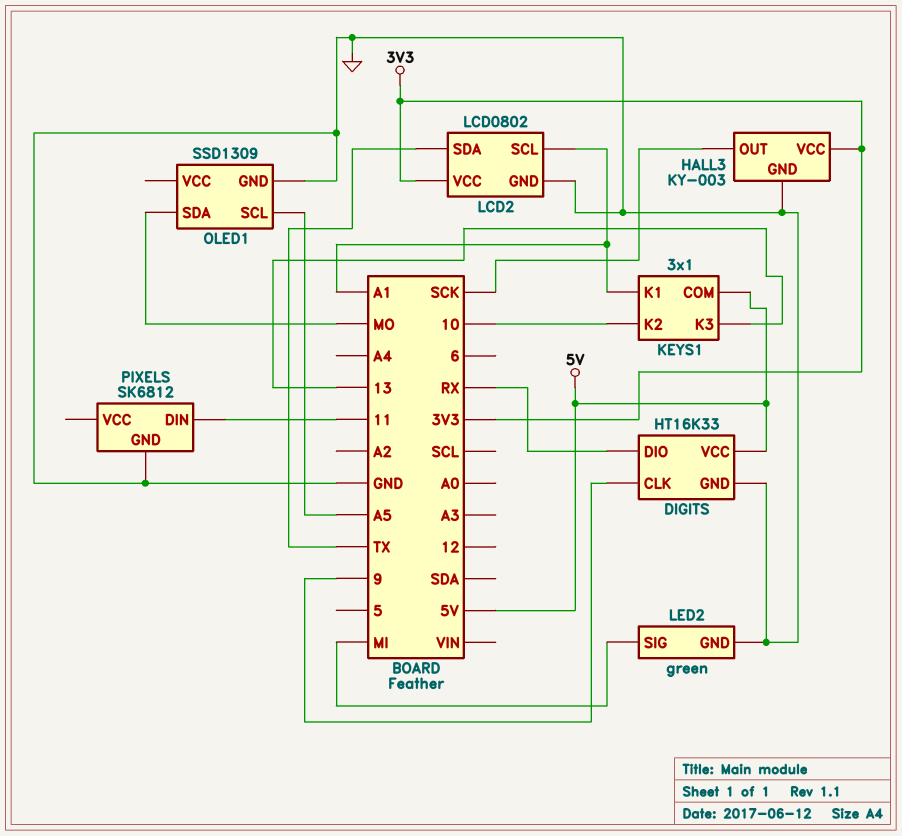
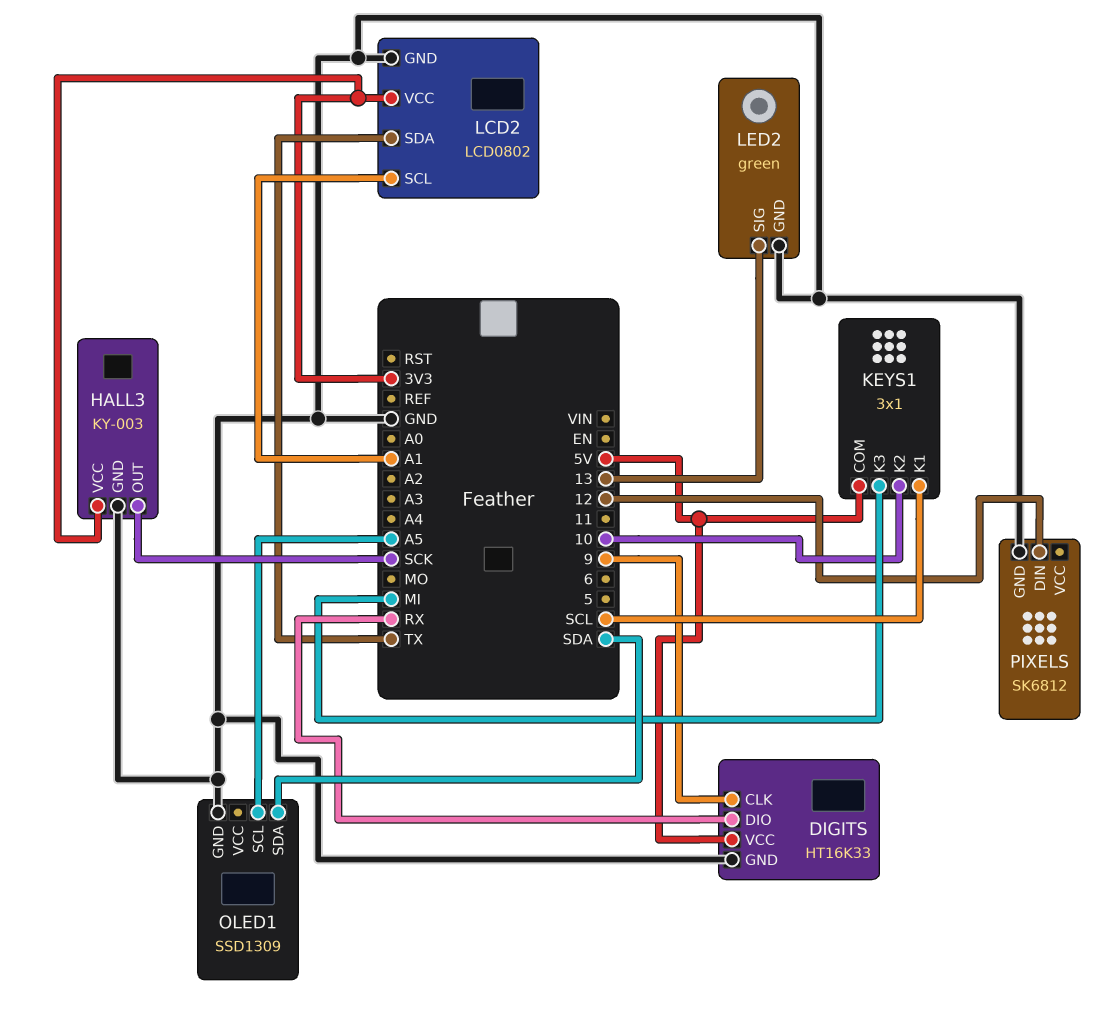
KEYS1 pin K1: A1 -> SCL
KEYS1 pin K3: 13 -> MI
LED2 pin SIG: MI -> 13
OLED1 pin SDA: MO -> SDA
PIXELS pin DIN: 11 -> 12

